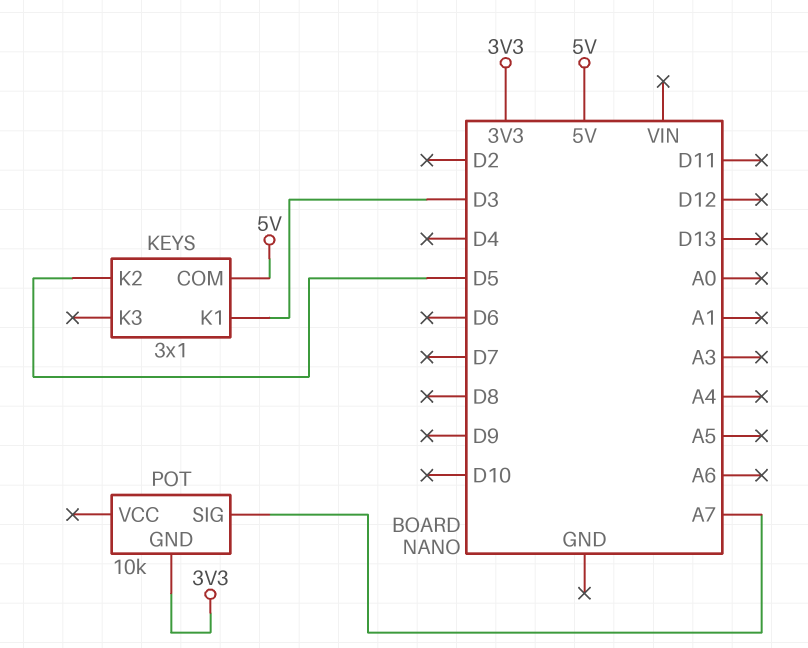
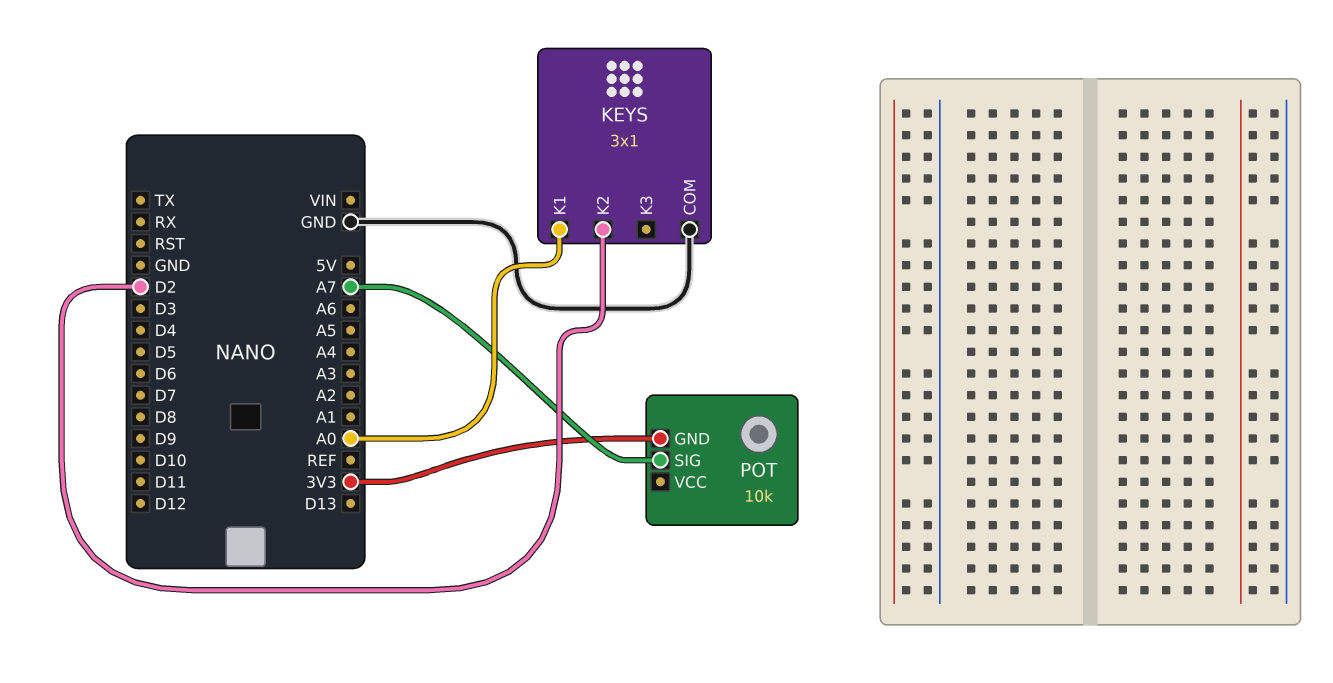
KEYS pin COM: 5V -> GND
KEYS pin K1: D3 -> A0
KEYS pin K2: D5 -> D2

